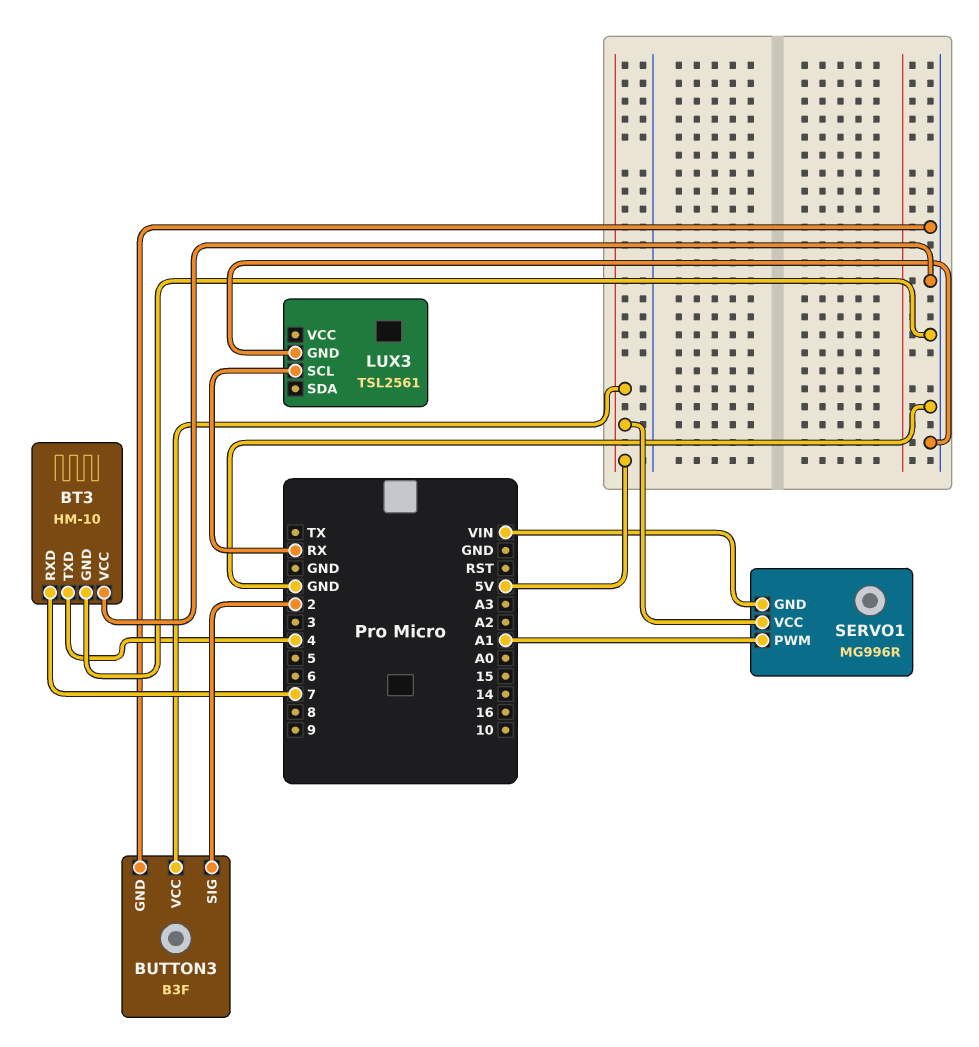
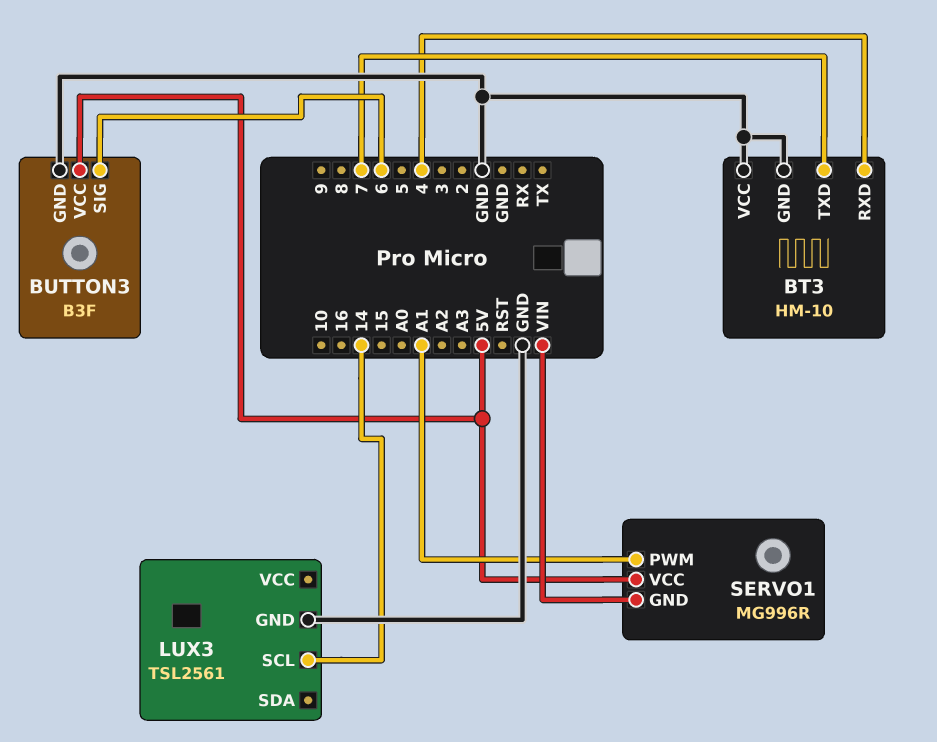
BT3 pin RXD: 7 -> 4
BT3 pin TXD: 4 -> 7
BUTTON3 pin SIG: 2 -> 6
LUX3 pin SCL: RX -> 14

